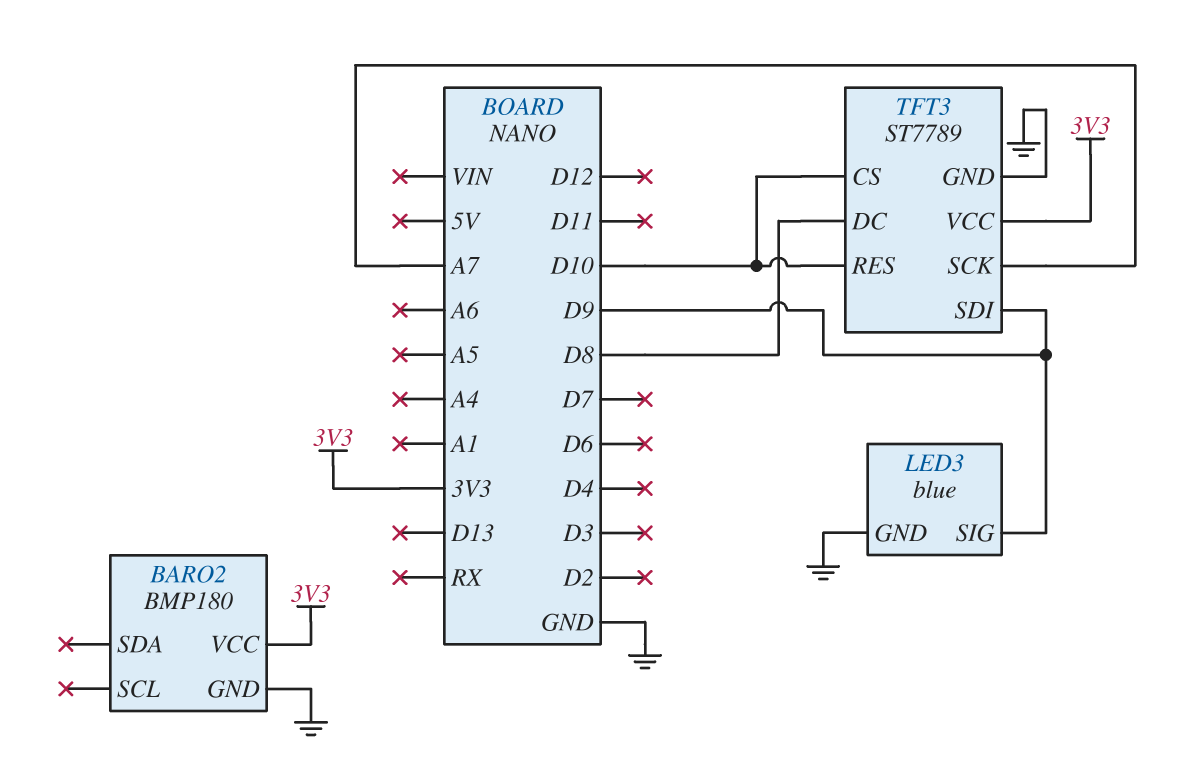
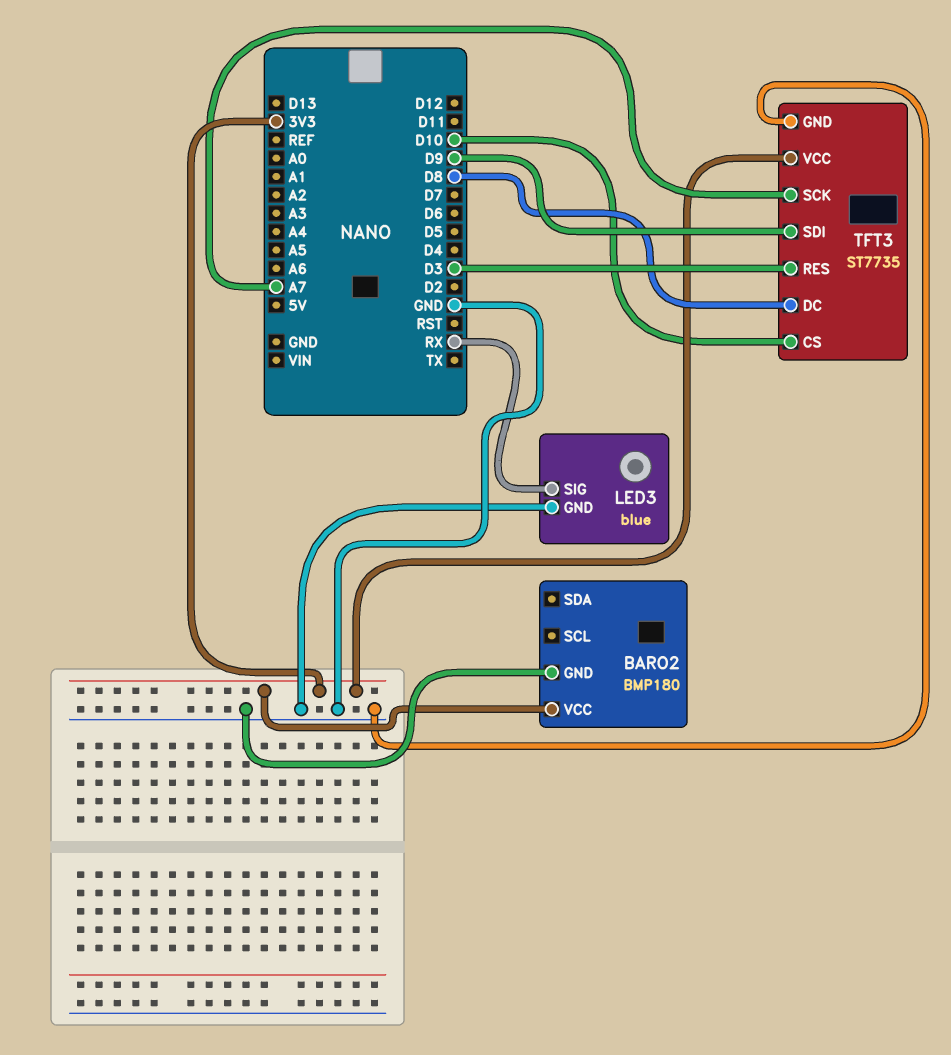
LED3 pin SIG: D9 -> RX
TFT3: ST7789 -> ST7735
TFT3 pin RES: D10 -> D3

